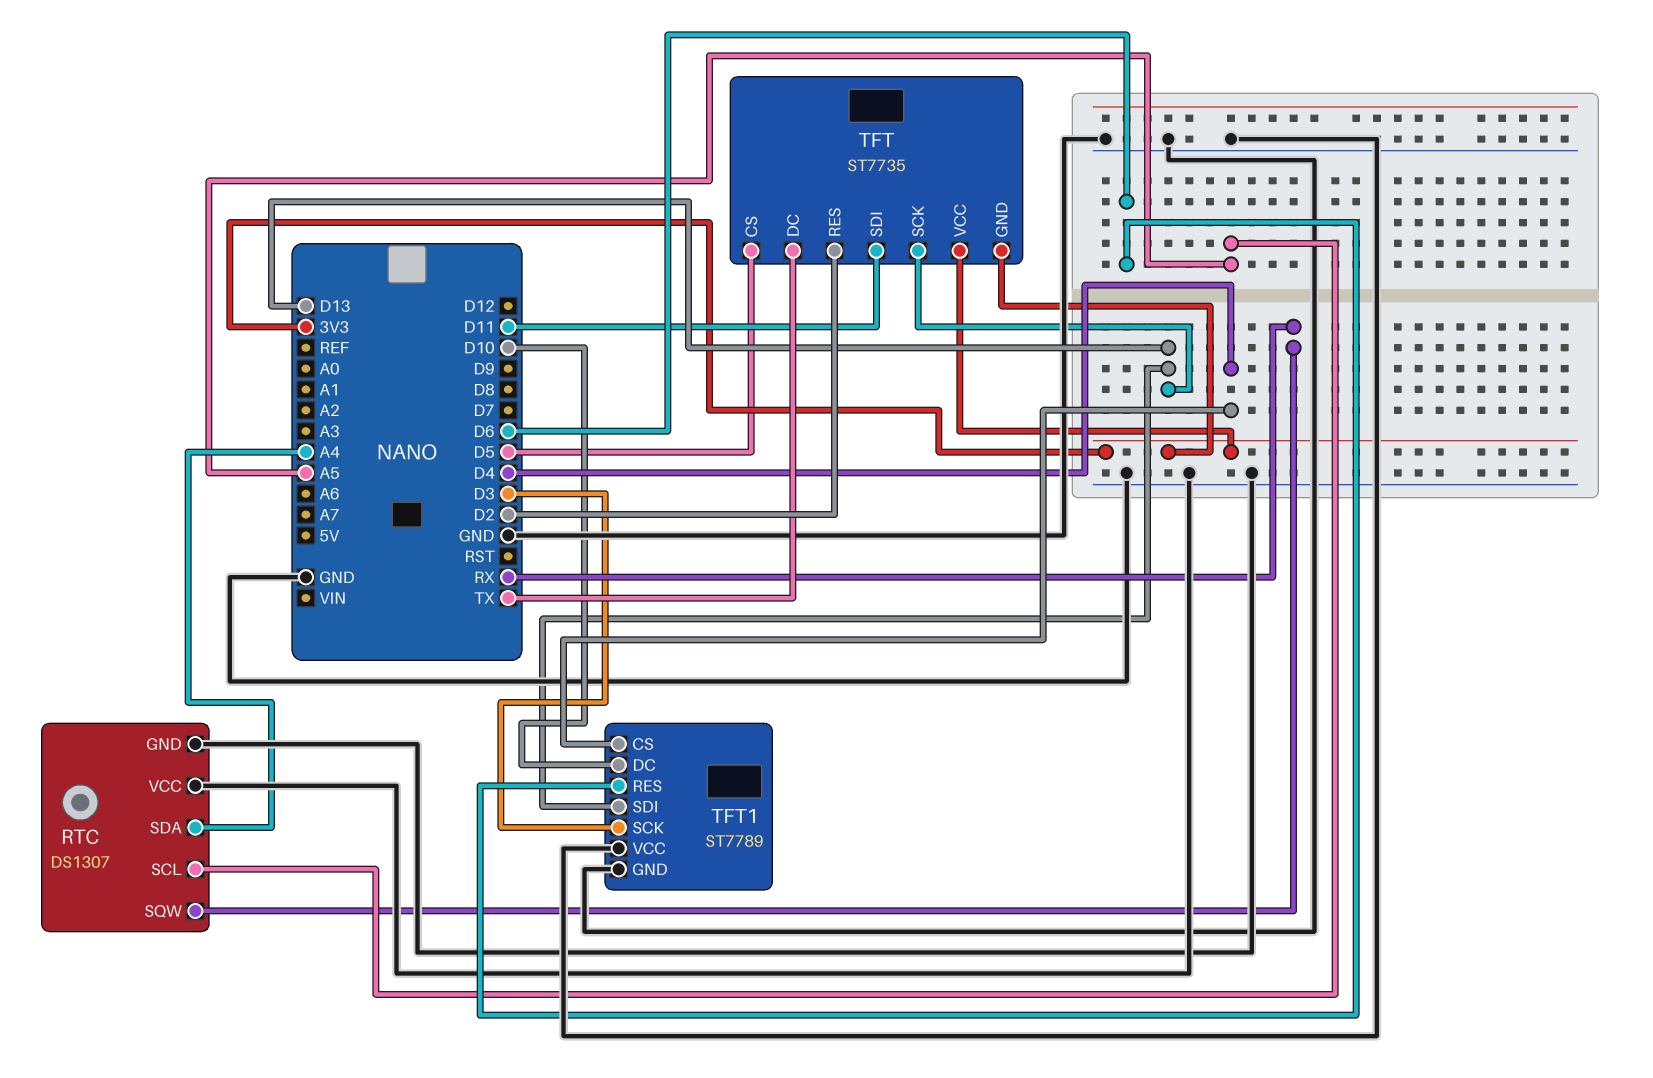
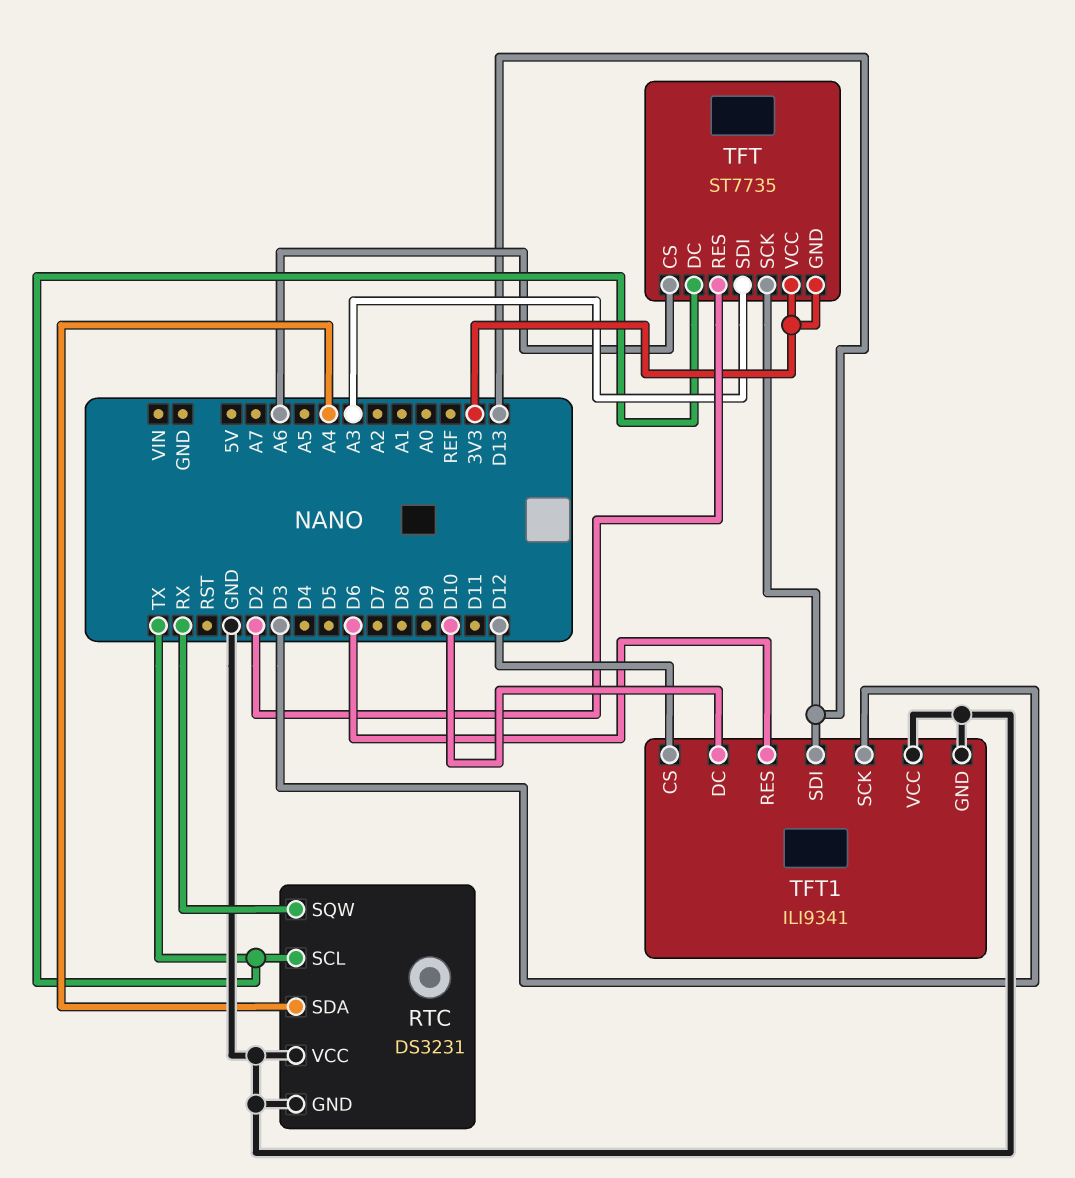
RTC: DS1307 -> DS3231
RTC pin SCL: A5 -> TX
TFT pin CS: D5 -> A6
TFT pin SDI: D11 -> A3
TFT1: ST7789 -> ILI9341
TFT1 pin CS: D4 -> D12

